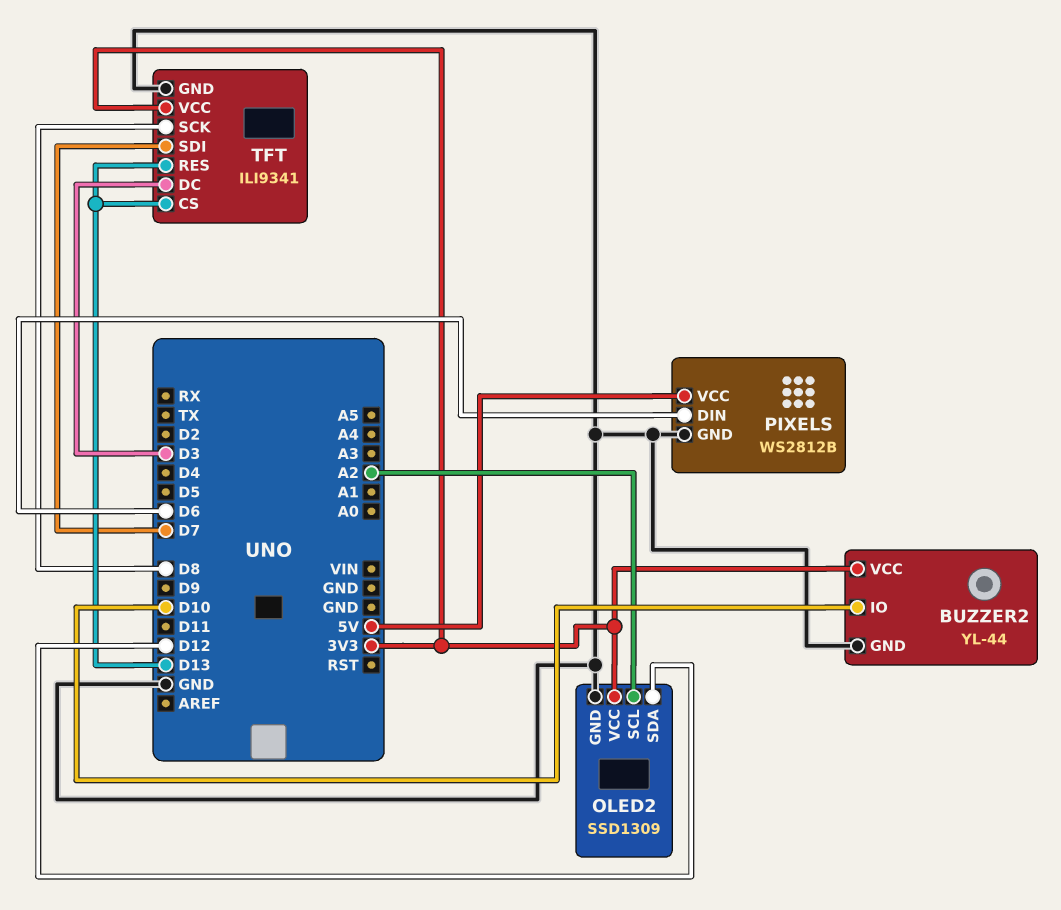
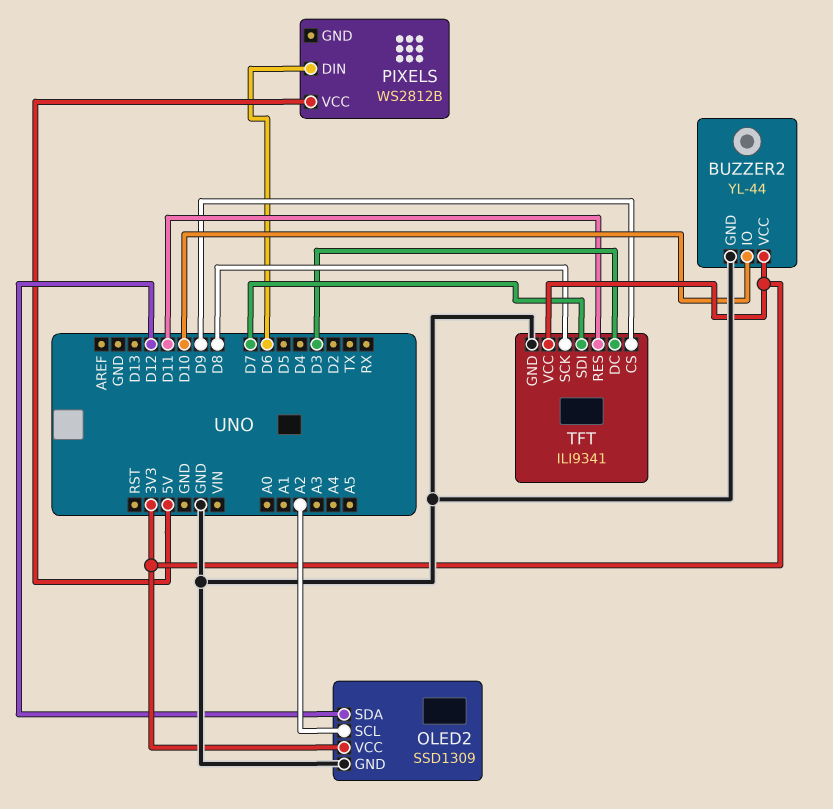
PIXELS pin GND: GND -> none
TFT pin CS: D13 -> D9
TFT pin RES: D13 -> D11

